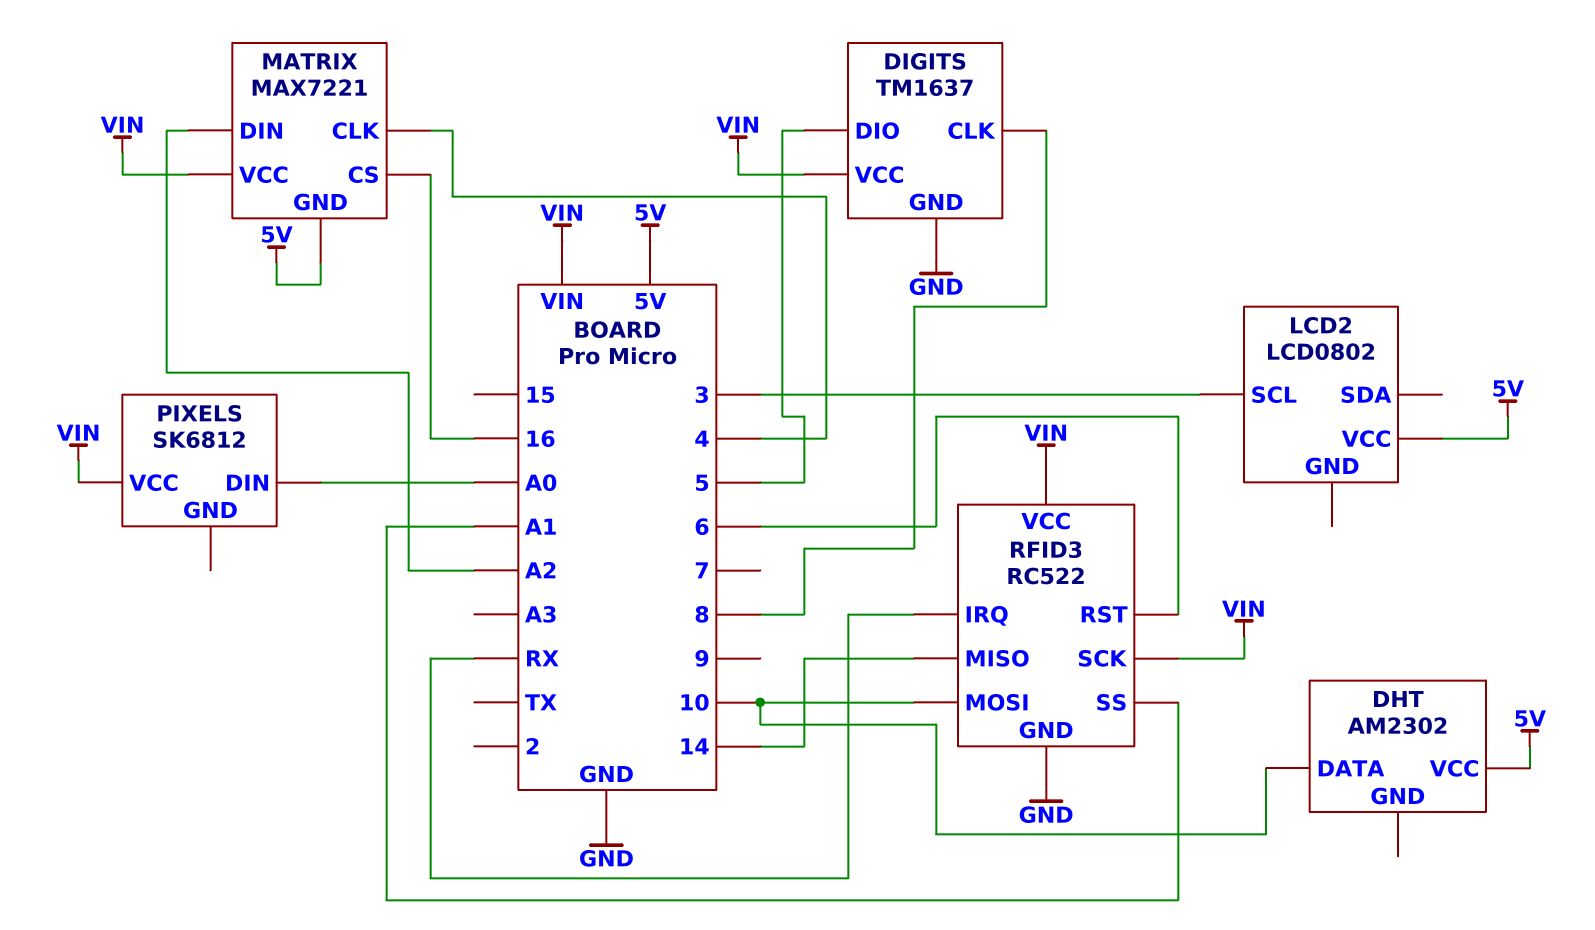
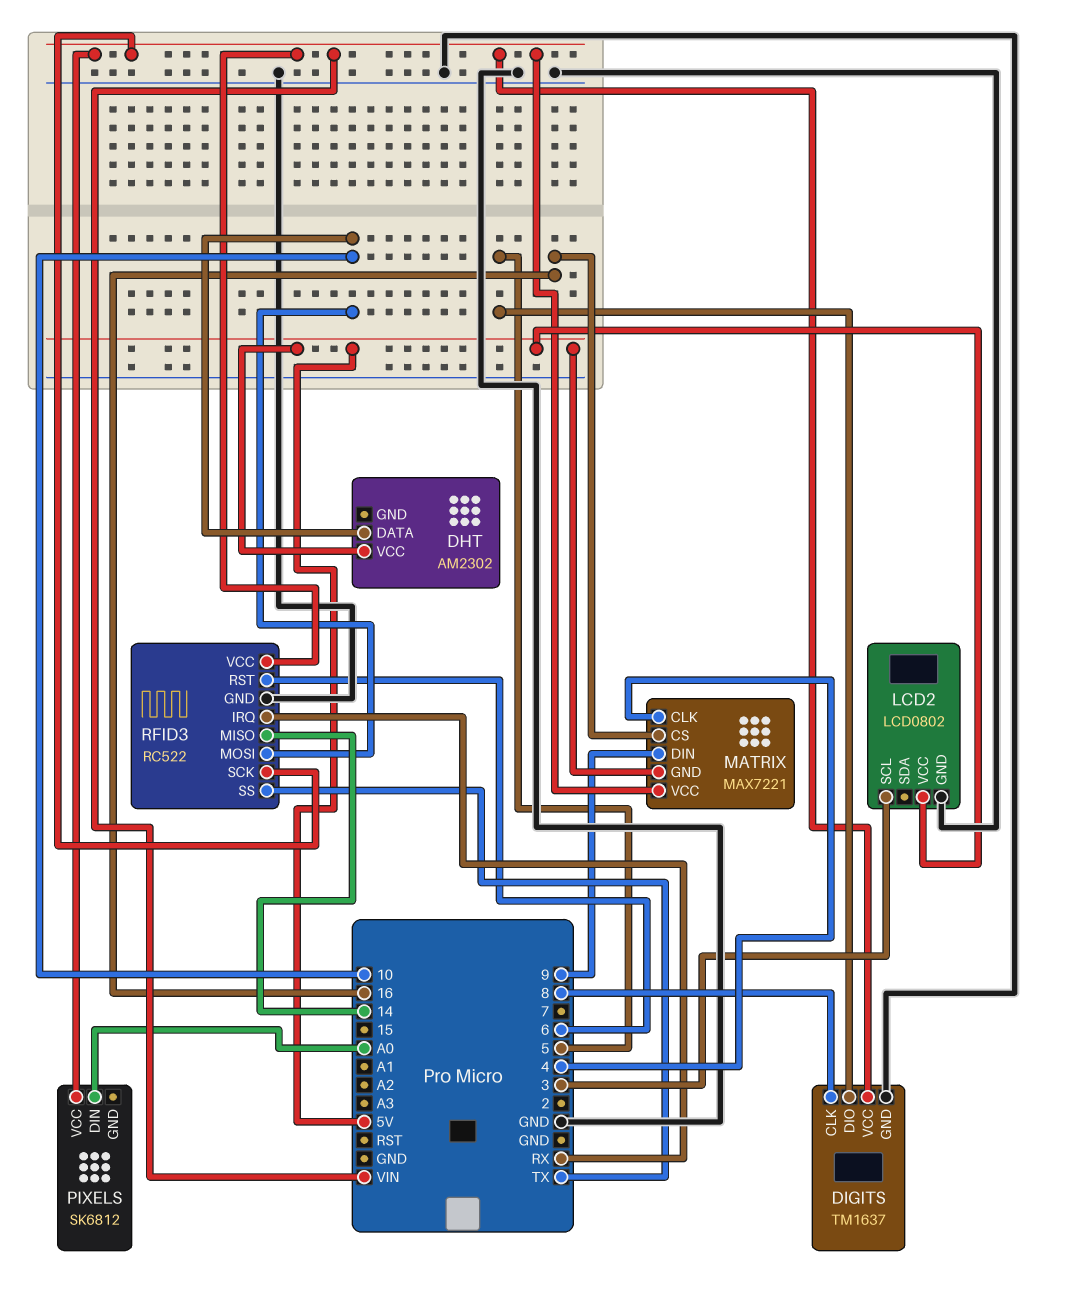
LCD2 pin GND: none -> GND
MATRIX pin DIN: A2 -> 9
RFID3 pin SS: A1 -> TX

